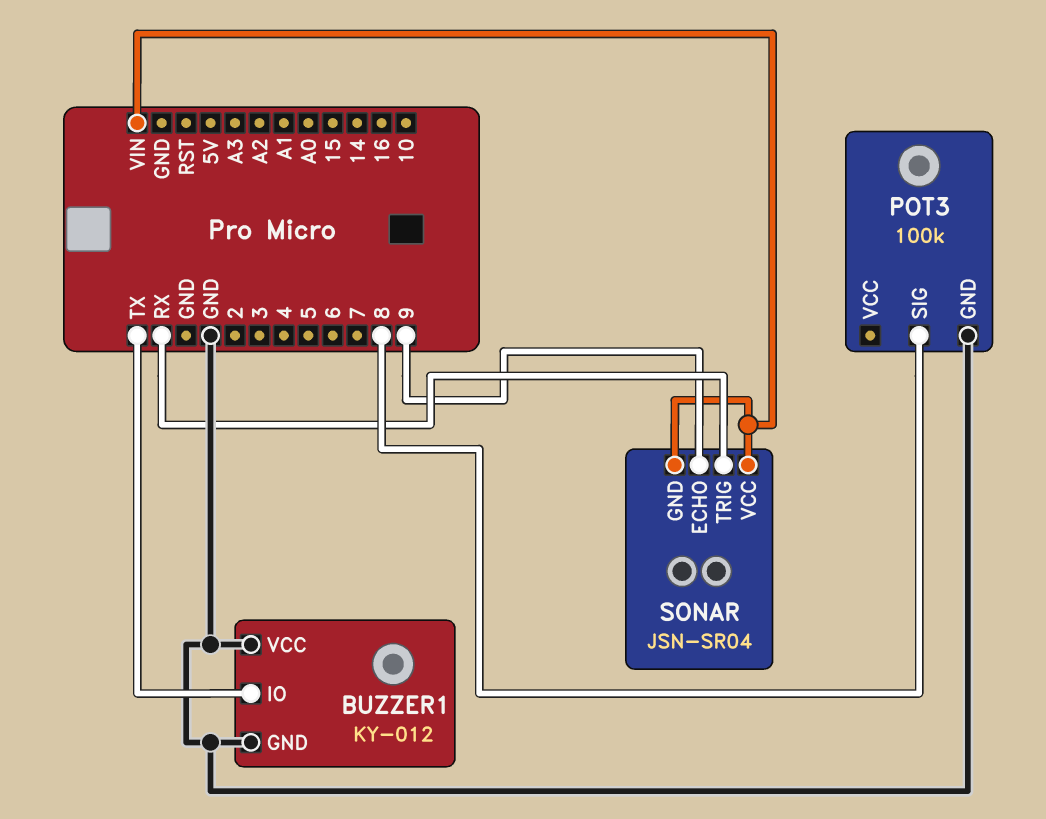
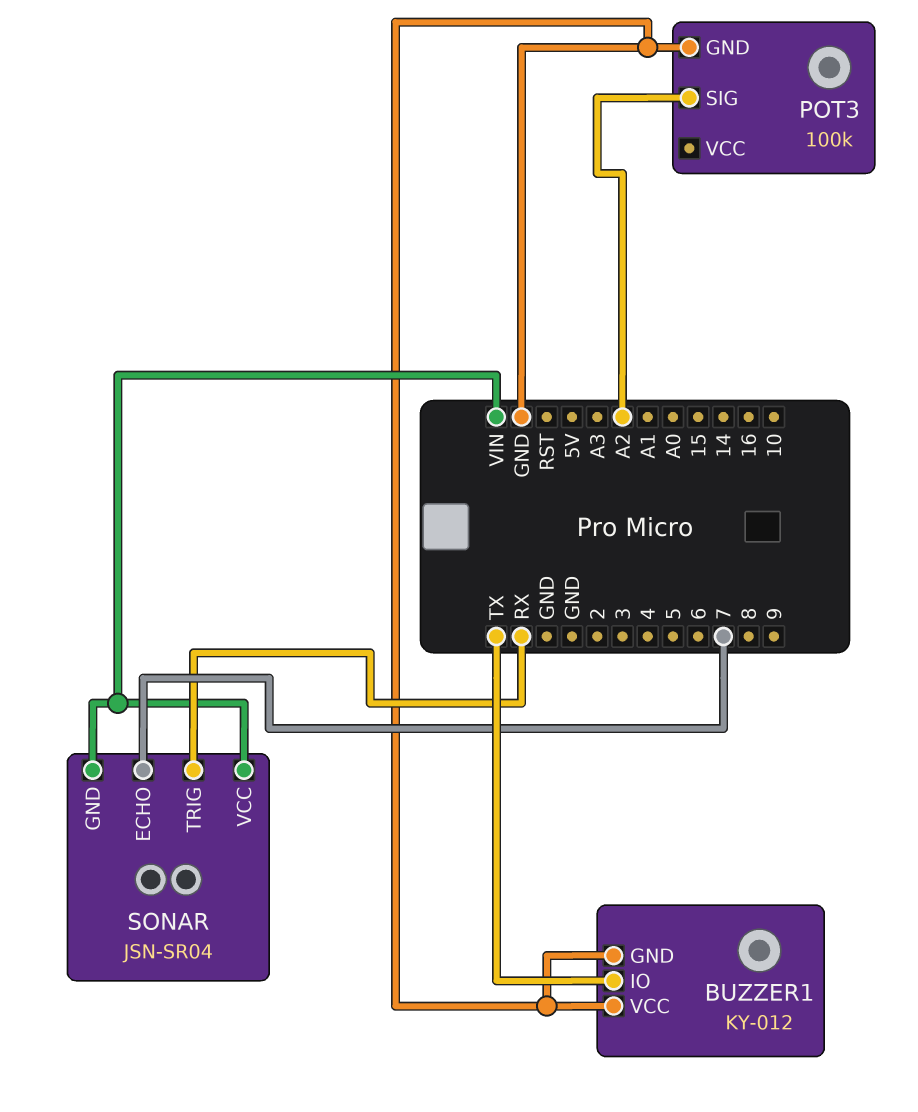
POT3 pin SIG: 8 -> A2
SONAR pin ECHO: 9 -> 7

